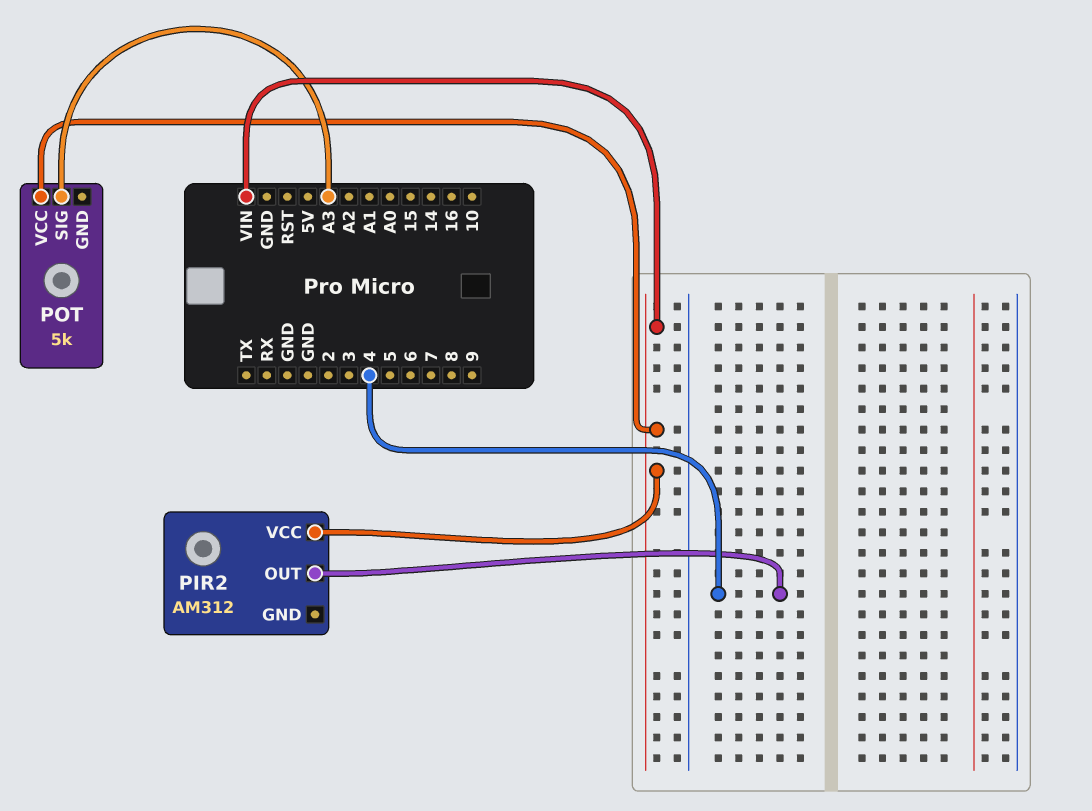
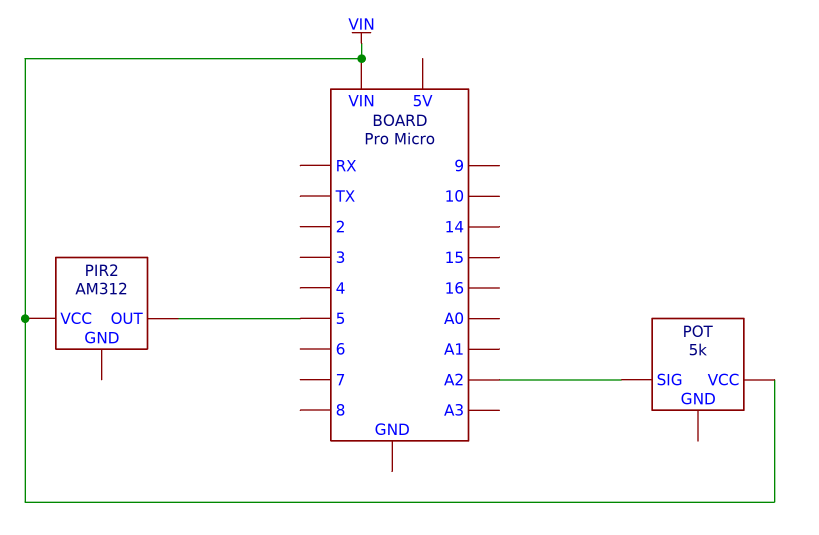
PIR2 pin OUT: 4 -> 5
POT pin SIG: A3 -> A2

